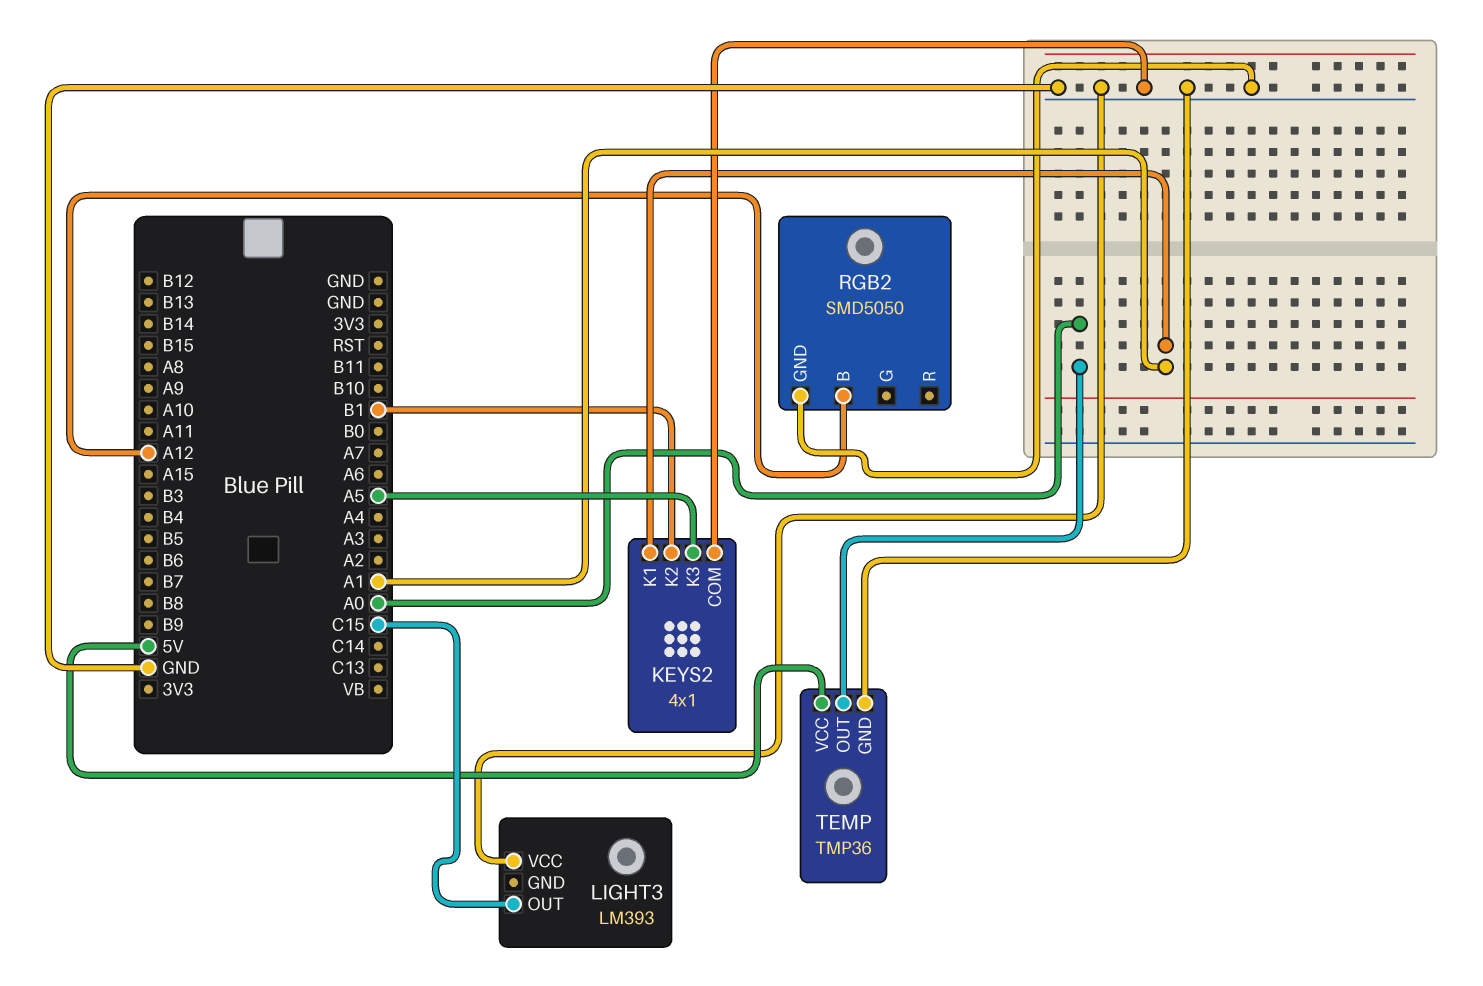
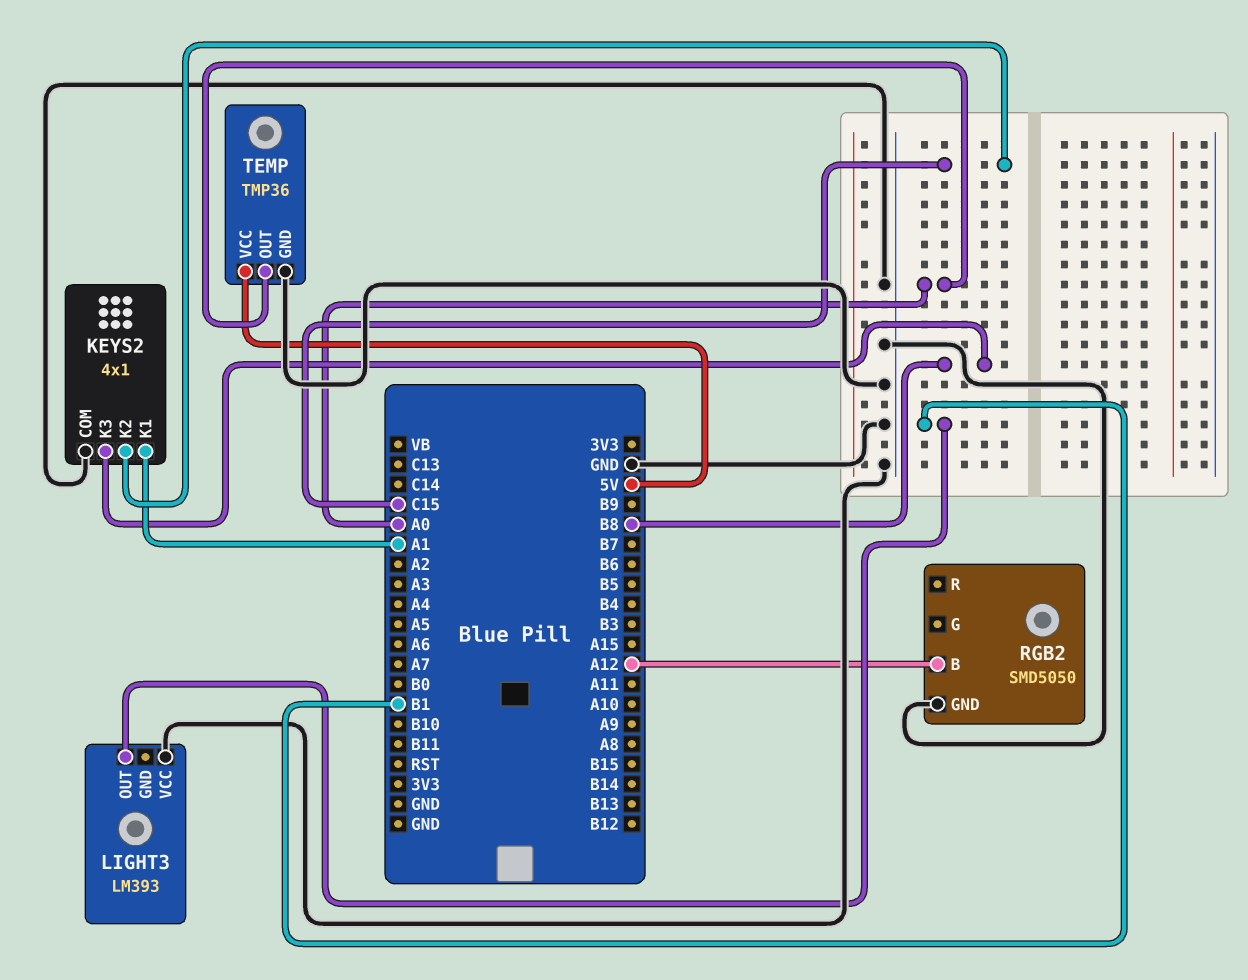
KEYS2 pin K2: B1 -> C15
KEYS2 pin K3: A5 -> B8
LIGHT3 pin OUT: C15 -> B1

